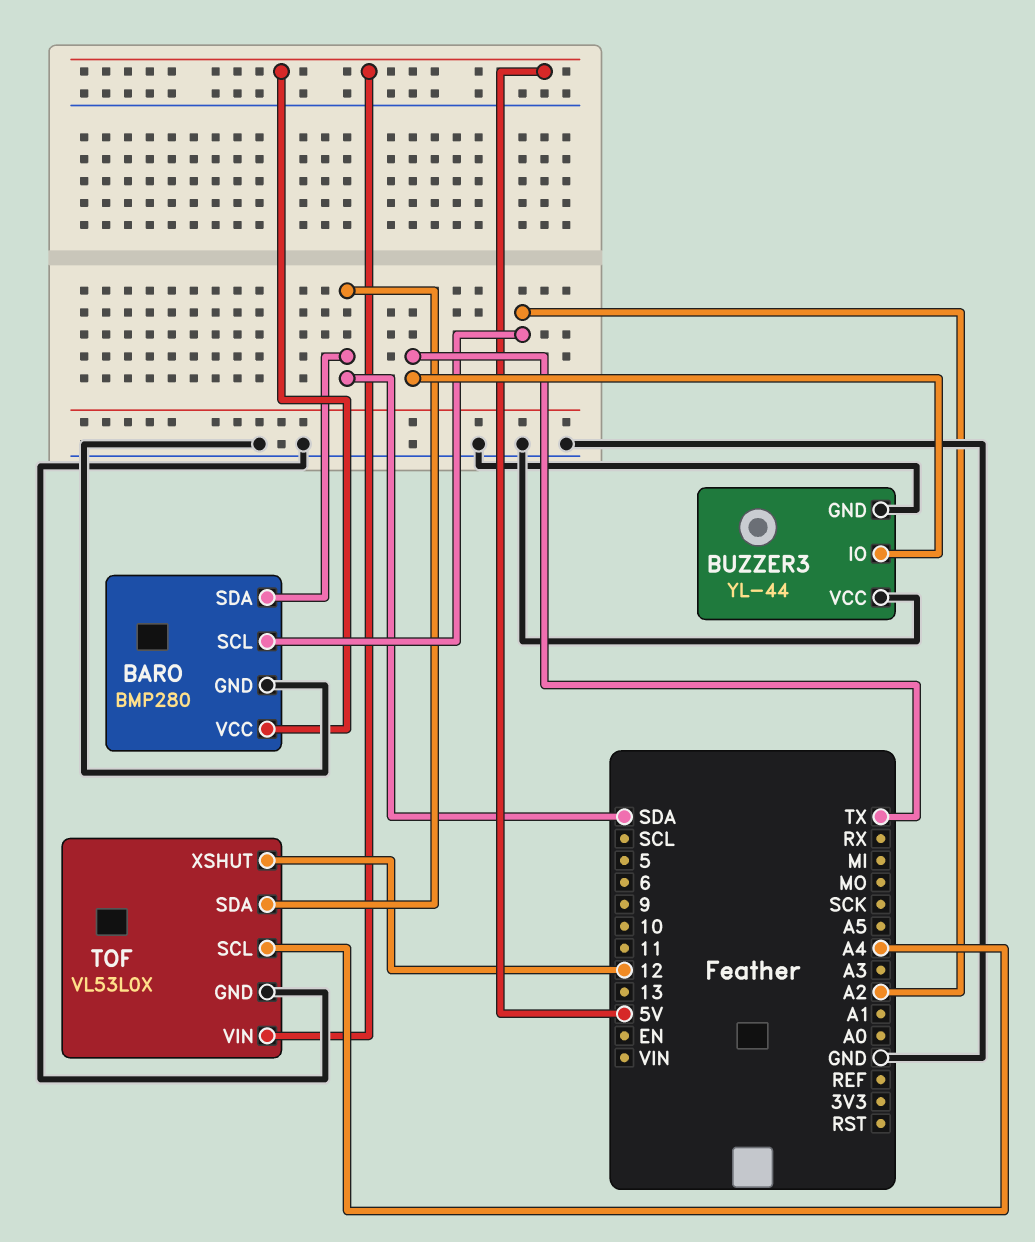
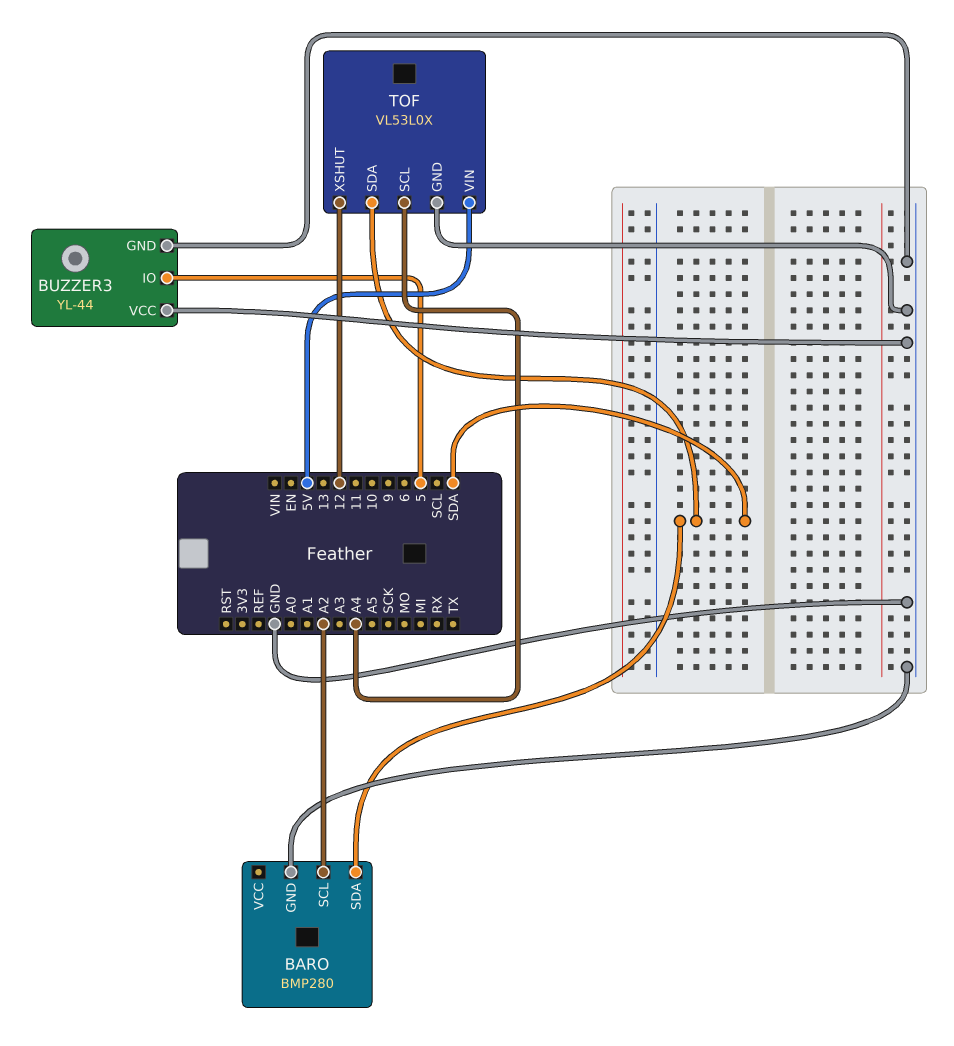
BARO pin VCC: 5V -> none
BUZZER3 pin IO: TX -> 5

